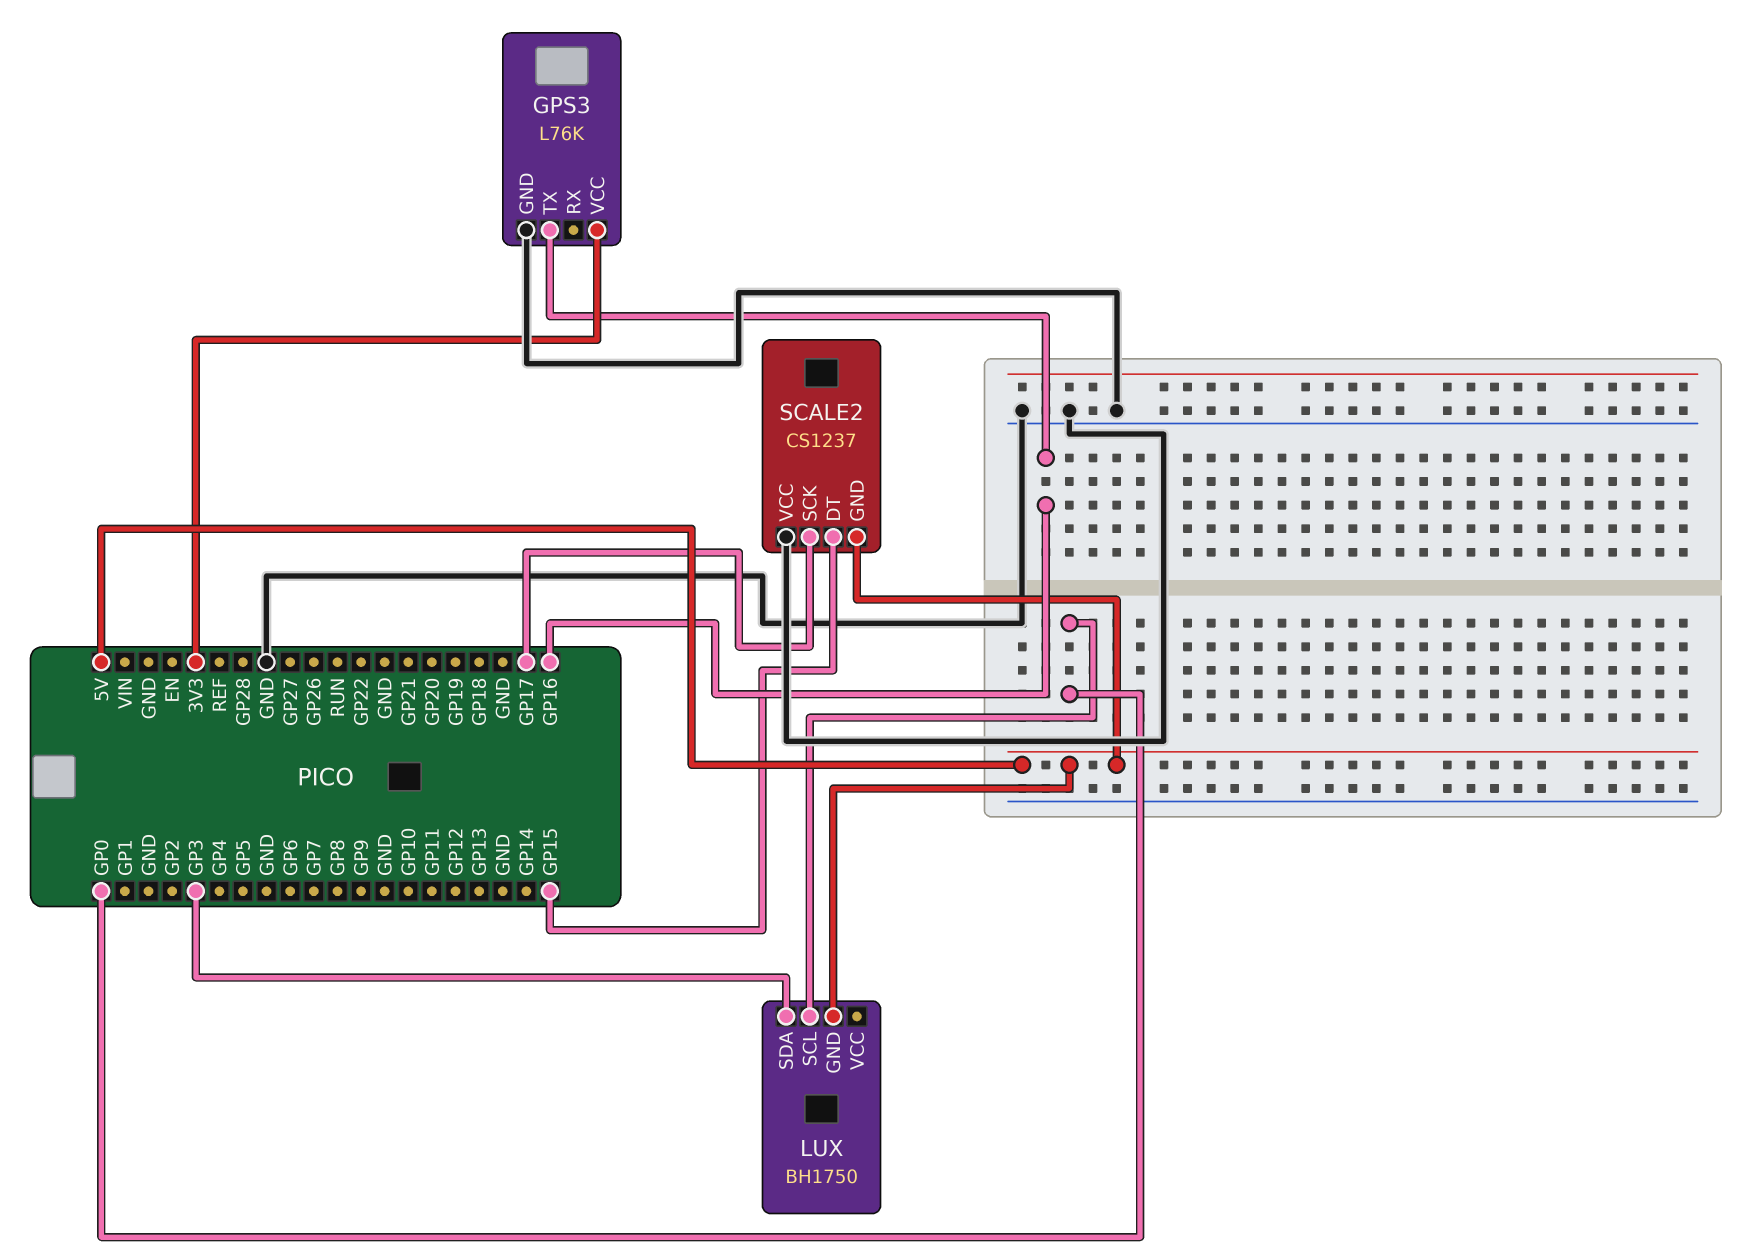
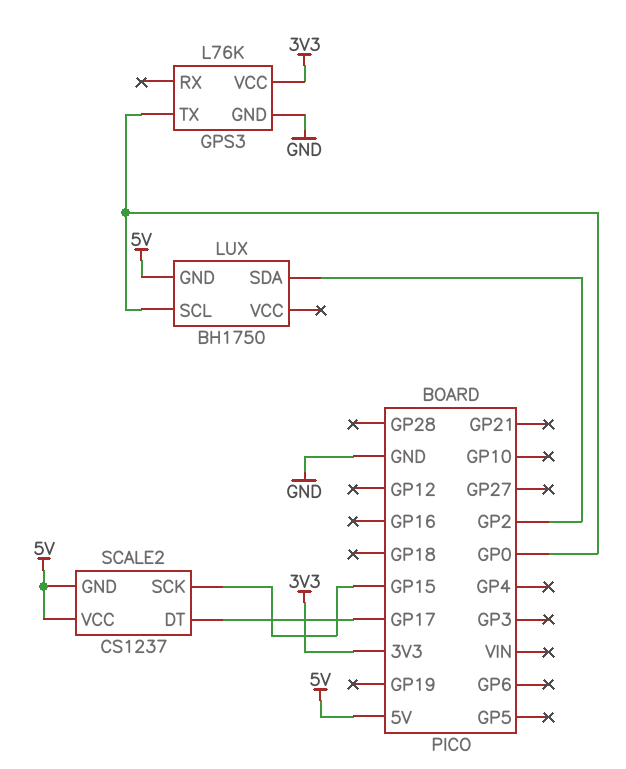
GPS3 pin TX: GP16 -> GP0
LUX pin SDA: GP3 -> GP2
SCALE2 pin DT: GP15 -> GP17
SCALE2 pin SCK: GP17 -> GP15
SCALE2 pin VCC: GND -> 5V

